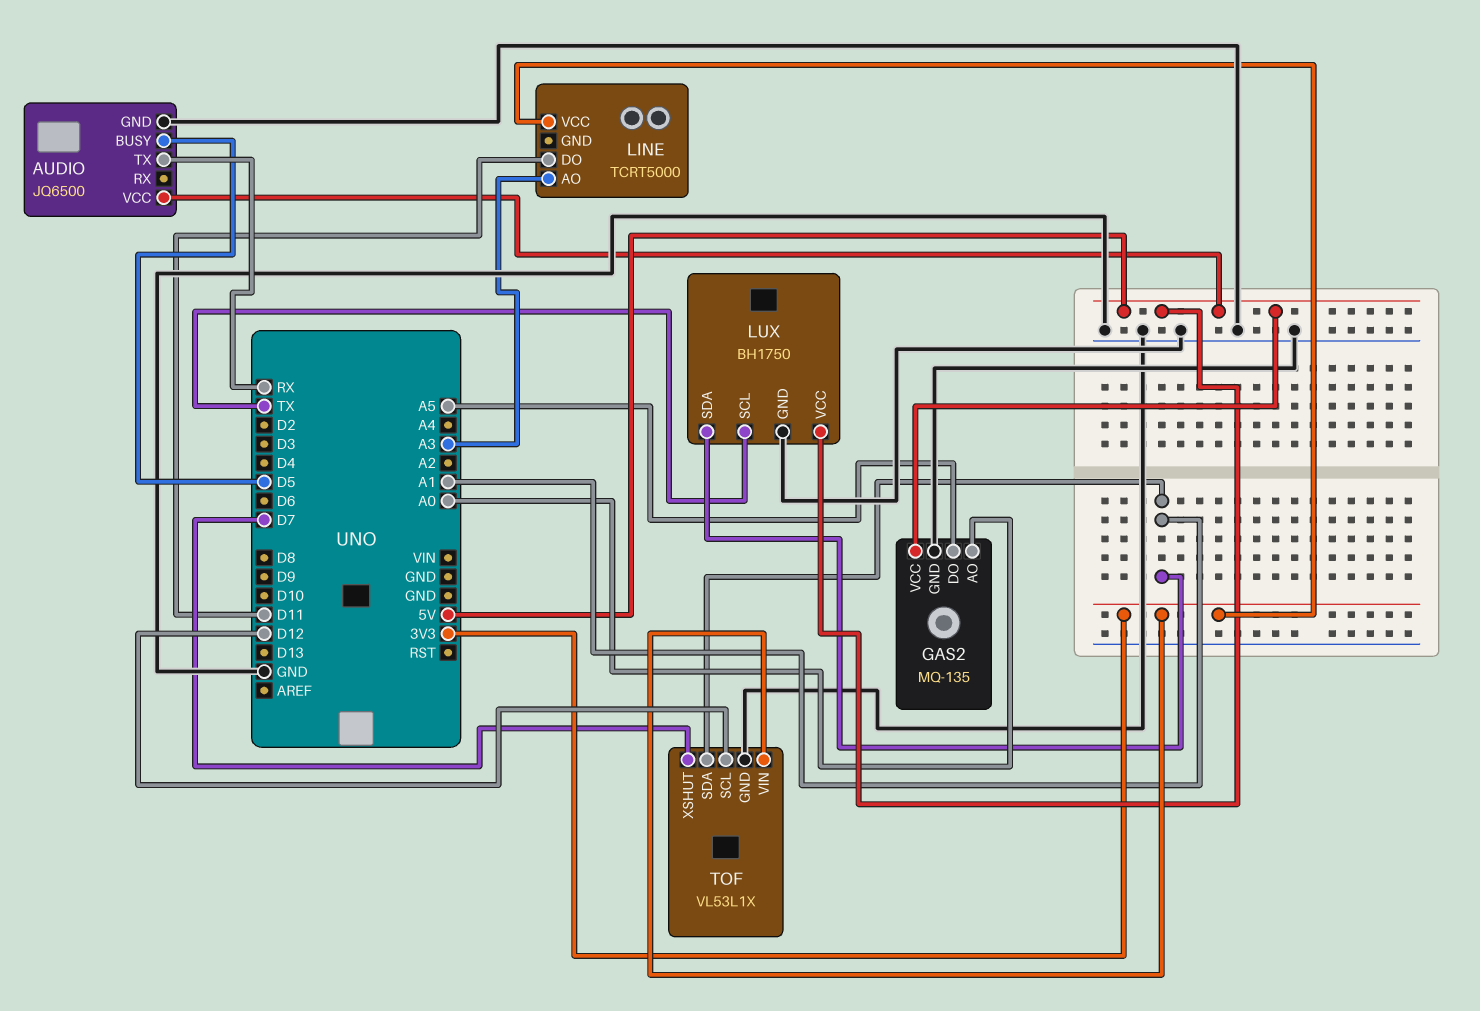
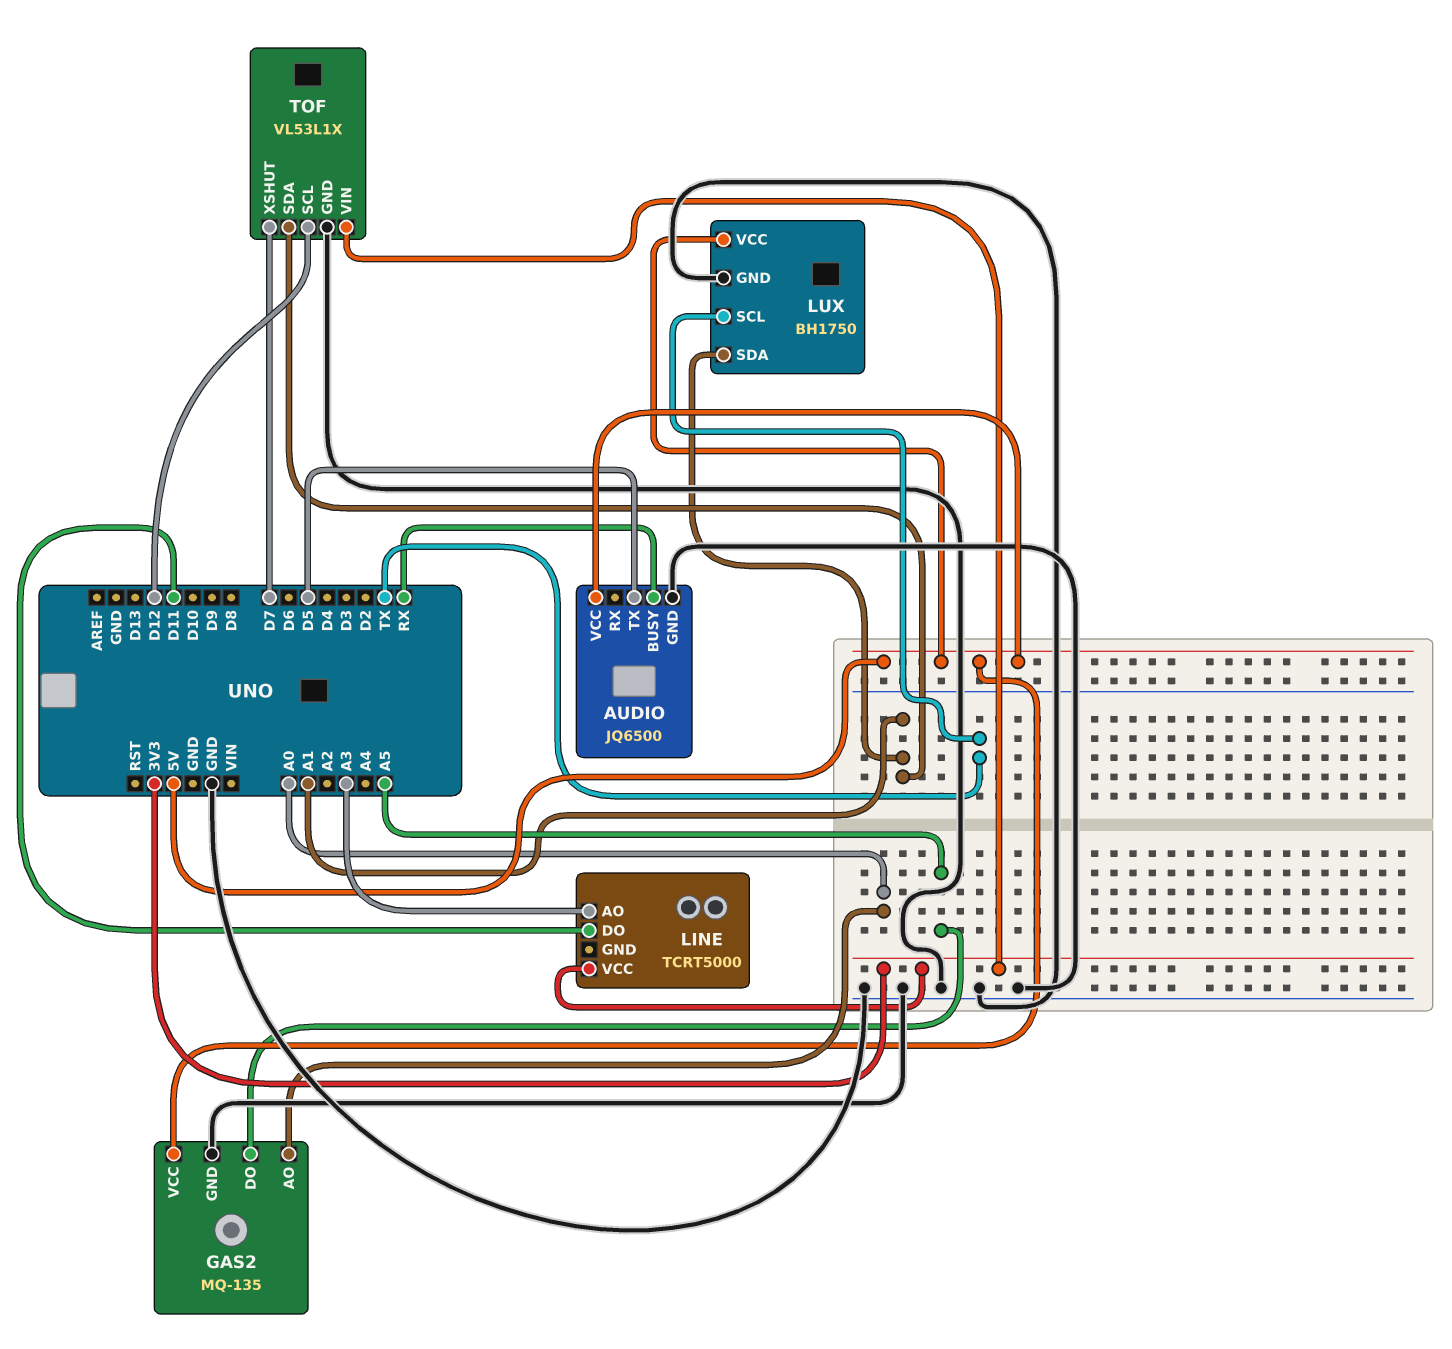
AUDIO pin BUSY: D5 -> RX
AUDIO pin TX: RX -> D5

